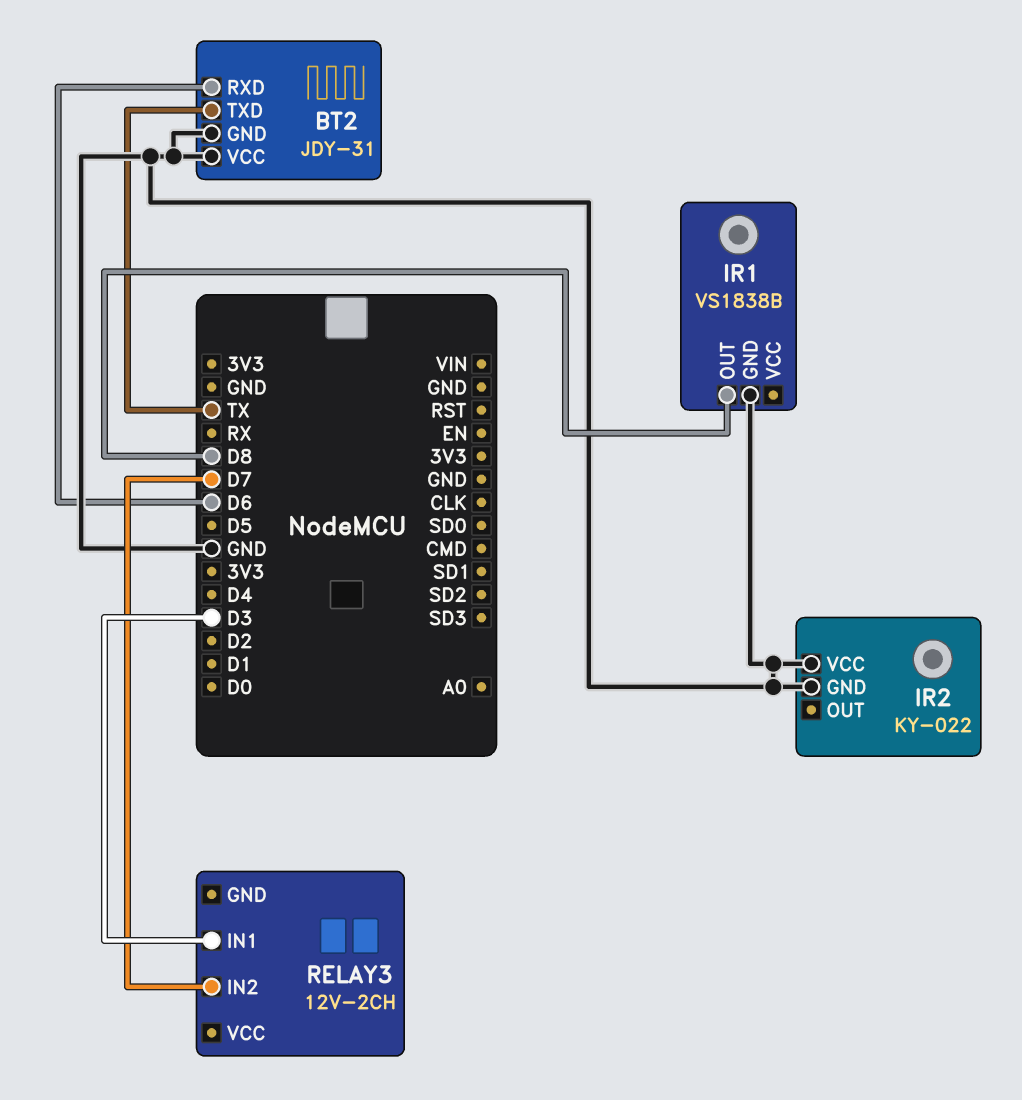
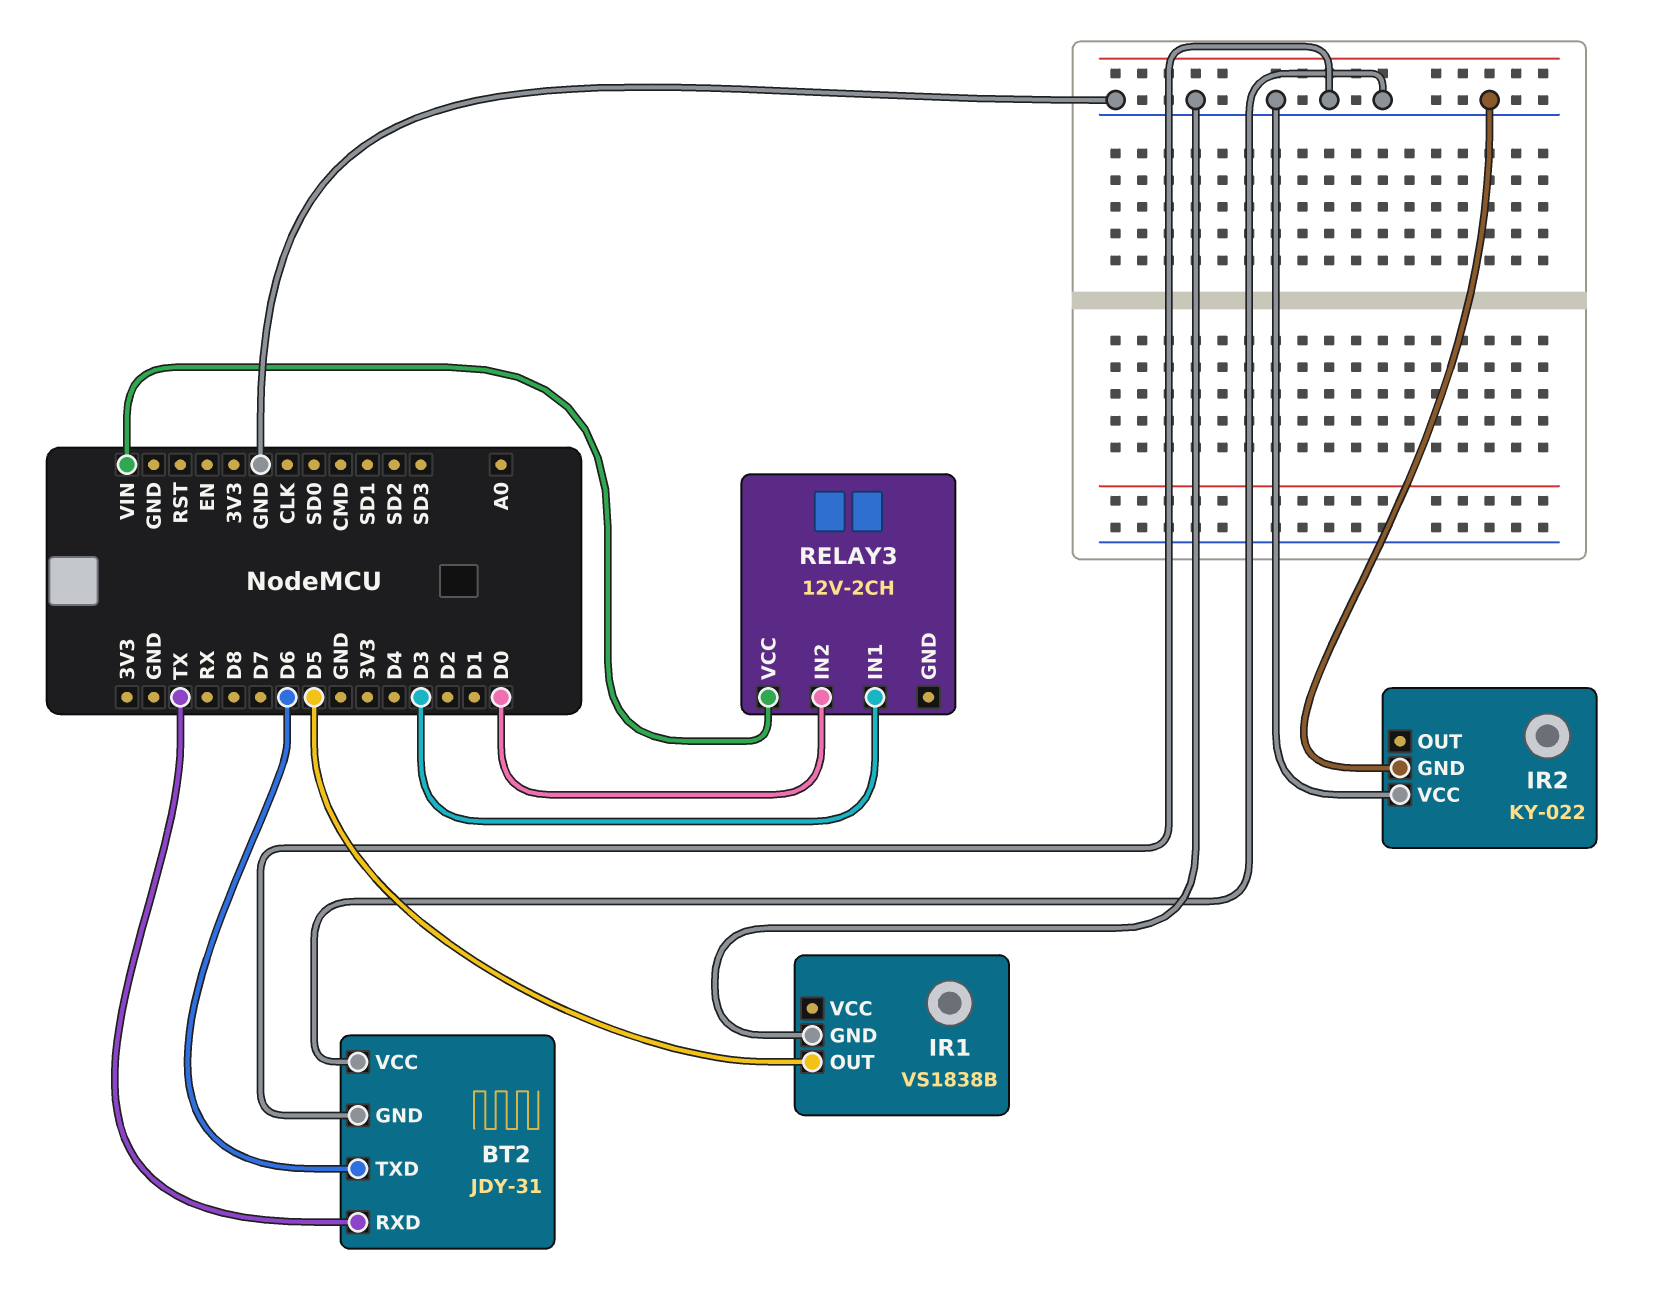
BT2 pin RXD: D6 -> TX
BT2 pin TXD: TX -> D6
IR1 pin OUT: D8 -> D5
RELAY3 pin IN2: D7 -> D0
RELAY3 pin VCC: none -> VIN

